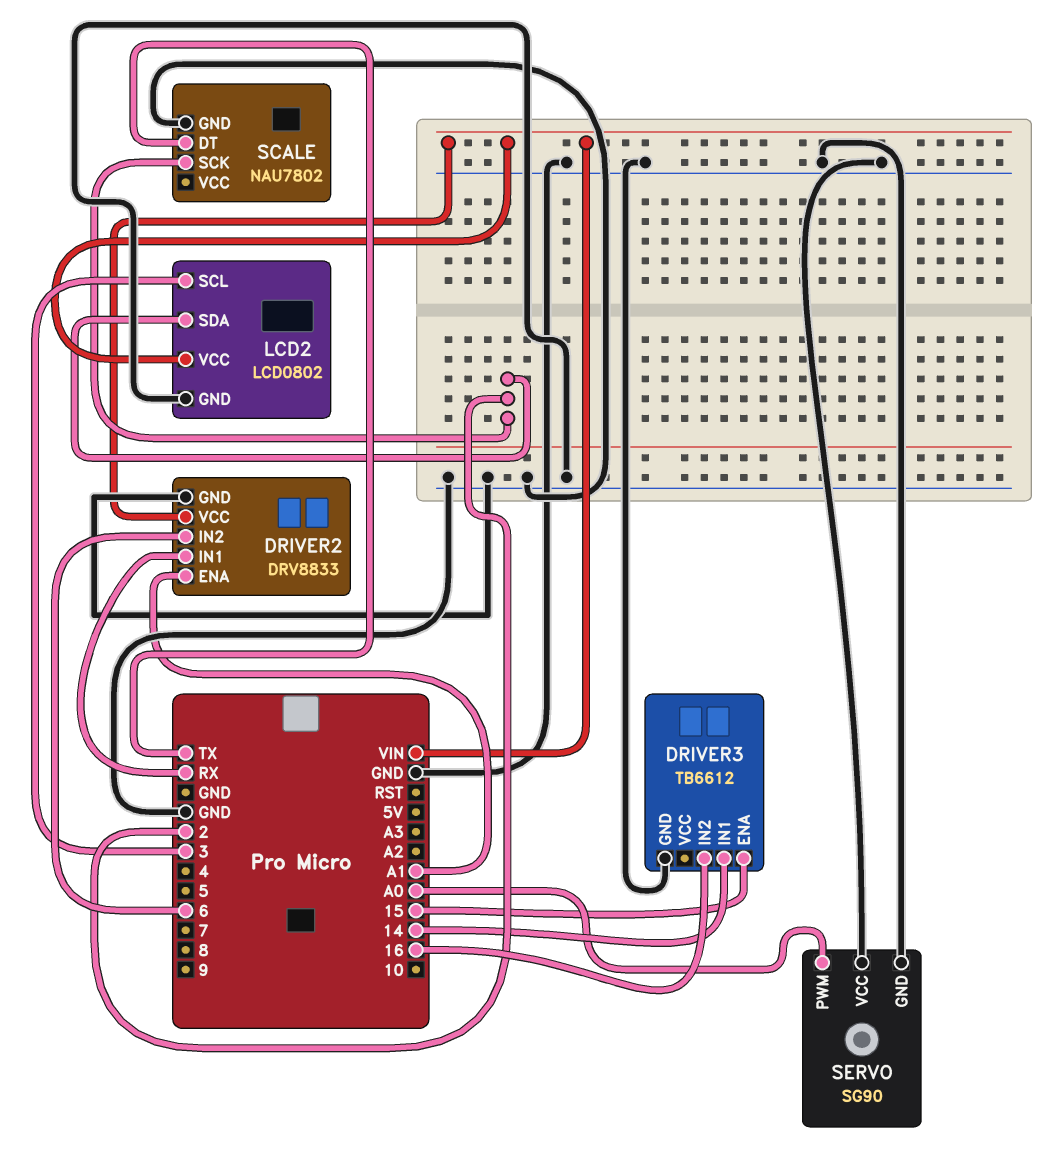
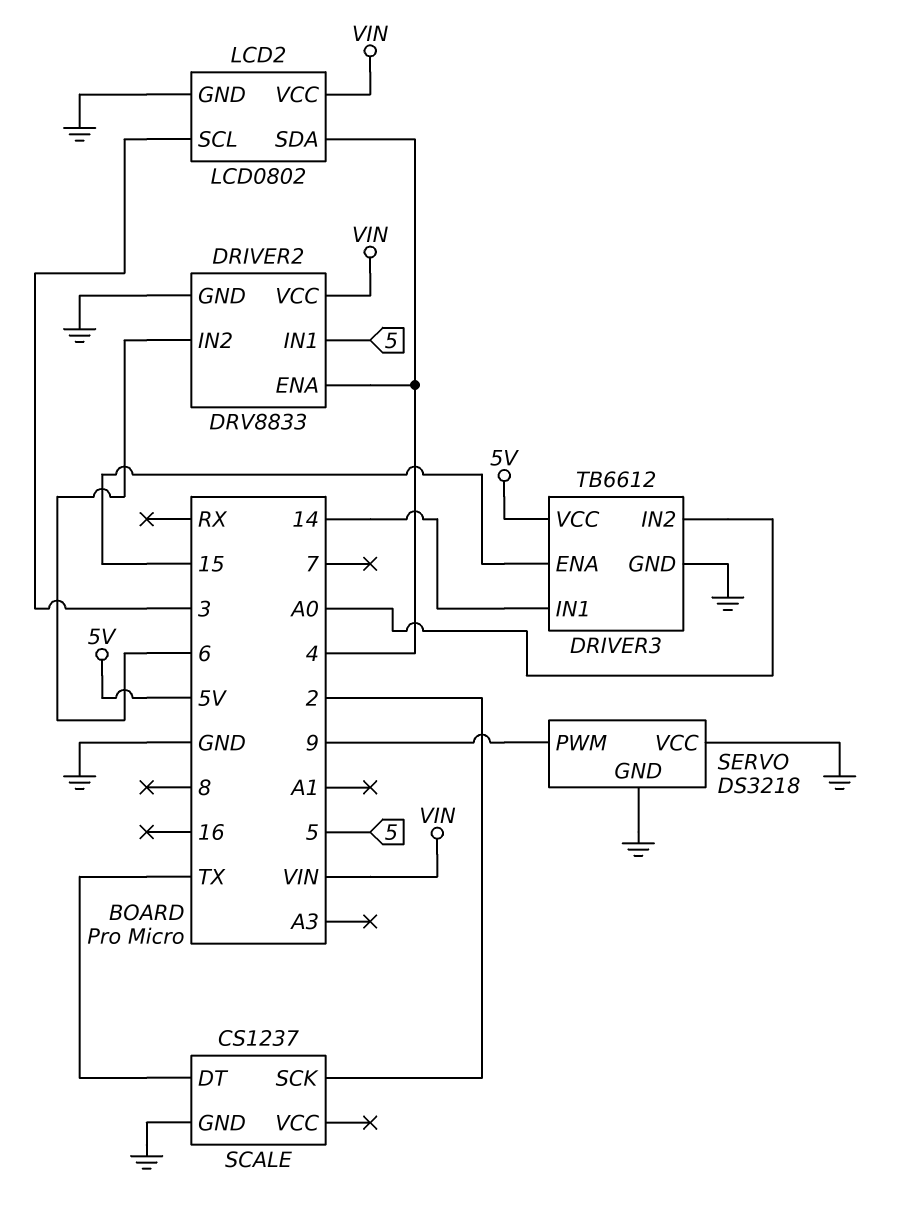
DRIVER2 pin ENA: A1 -> 4
DRIVER2 pin IN1: RX -> 5
DRIVER3 pin IN2: 16 -> A0
DRIVER3 pin VCC: none -> 5V
LCD2 pin SDA: 2 -> 4
SCALE: NAU7802 -> CS1237
SERVO: SG90 -> DS3218
SERVO pin PWM: A0 -> 9

